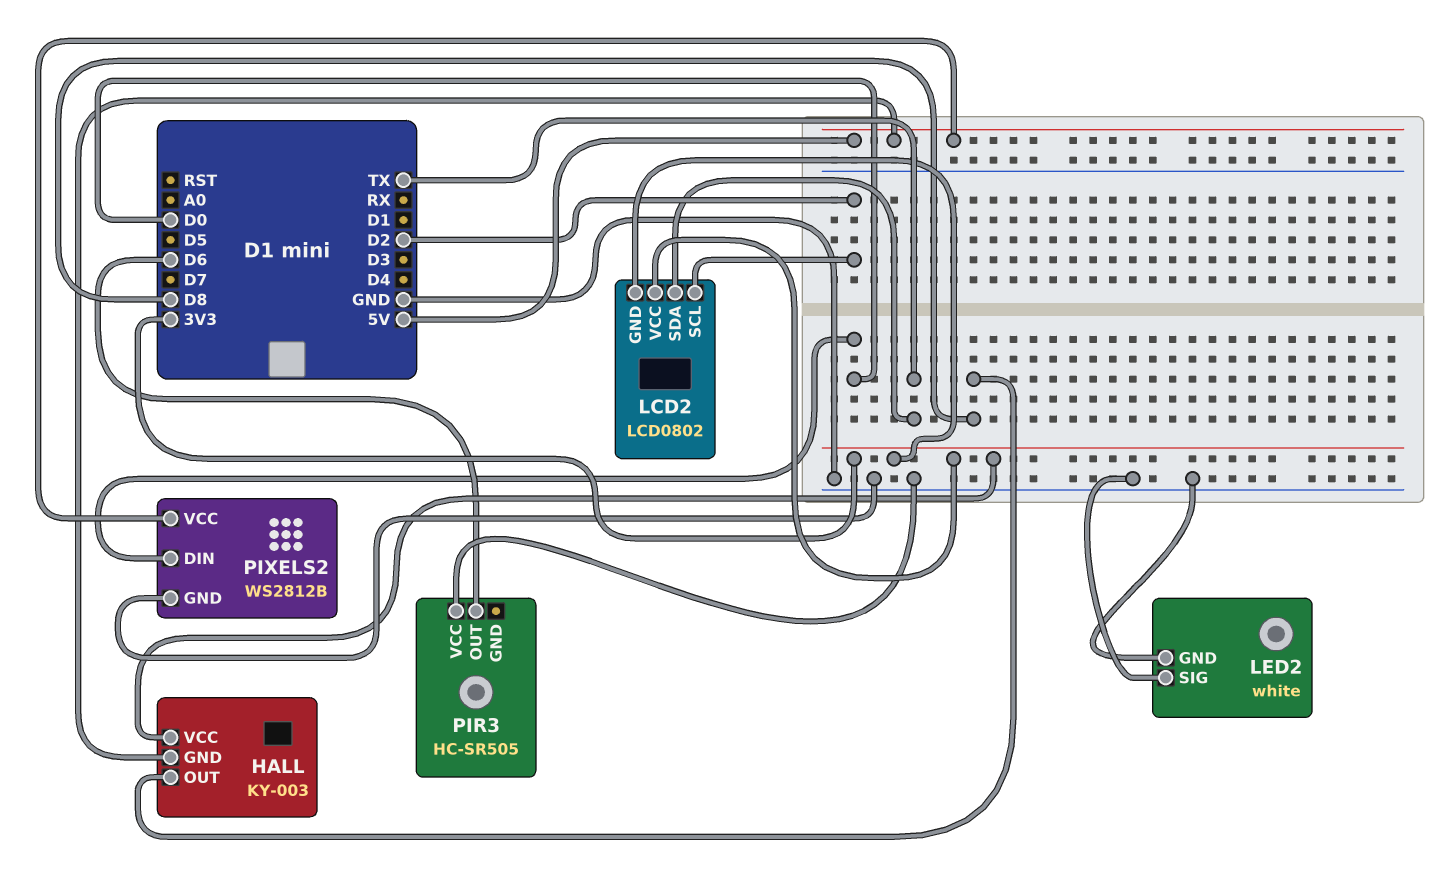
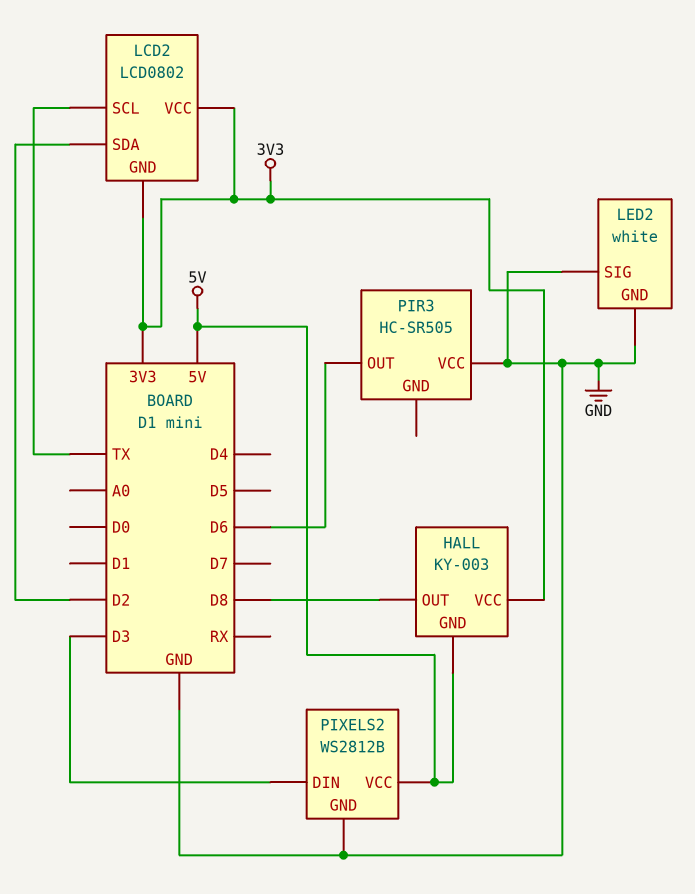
LCD2 pin SCL: D2 -> TX
LCD2 pin SDA: TX -> D2
PIXELS2 pin DIN: D0 -> D3

